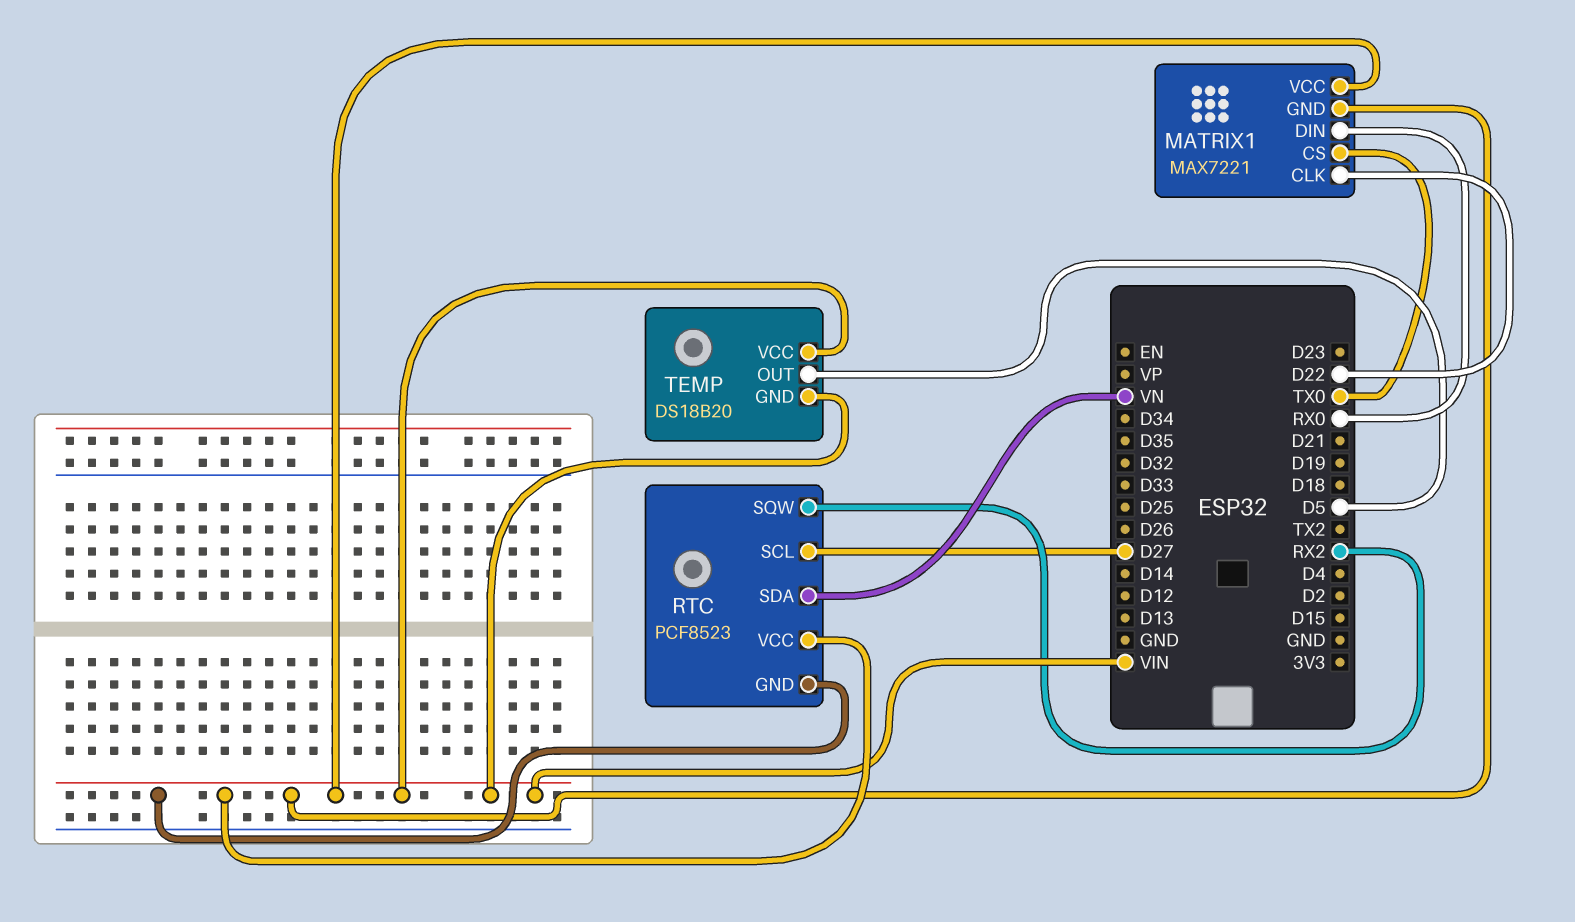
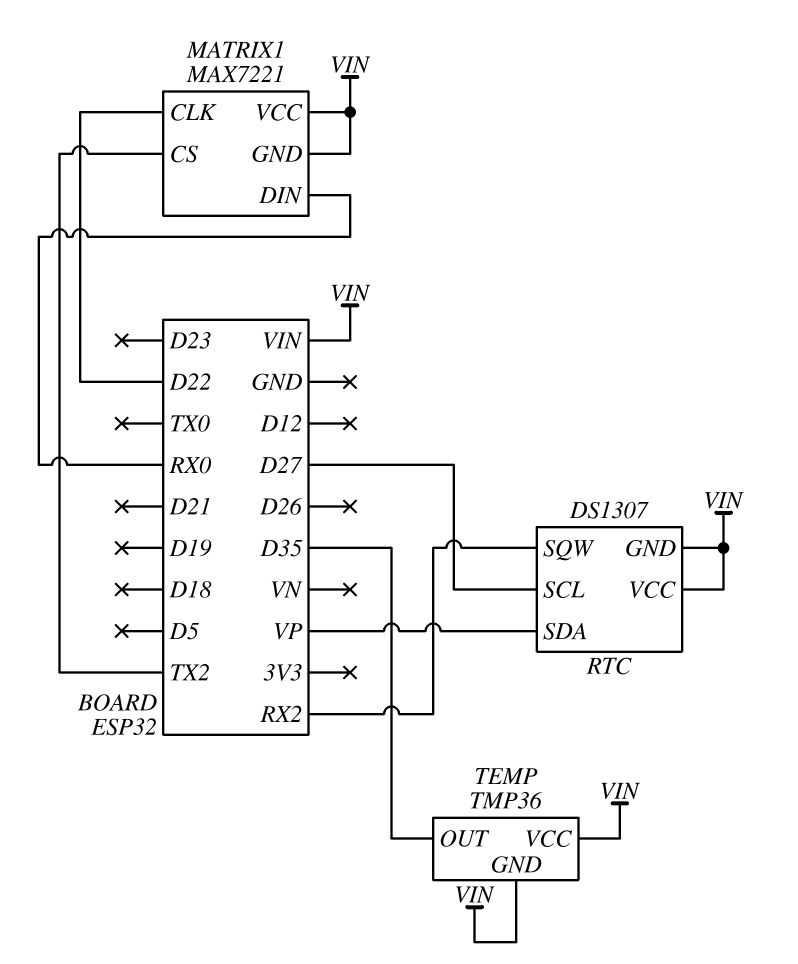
MATRIX1 pin CS: TX0 -> TX2
RTC: PCF8523 -> DS1307
RTC pin SDA: VN -> VP
TEMP: DS18B20 -> TMP36
TEMP pin OUT: D5 -> D35

